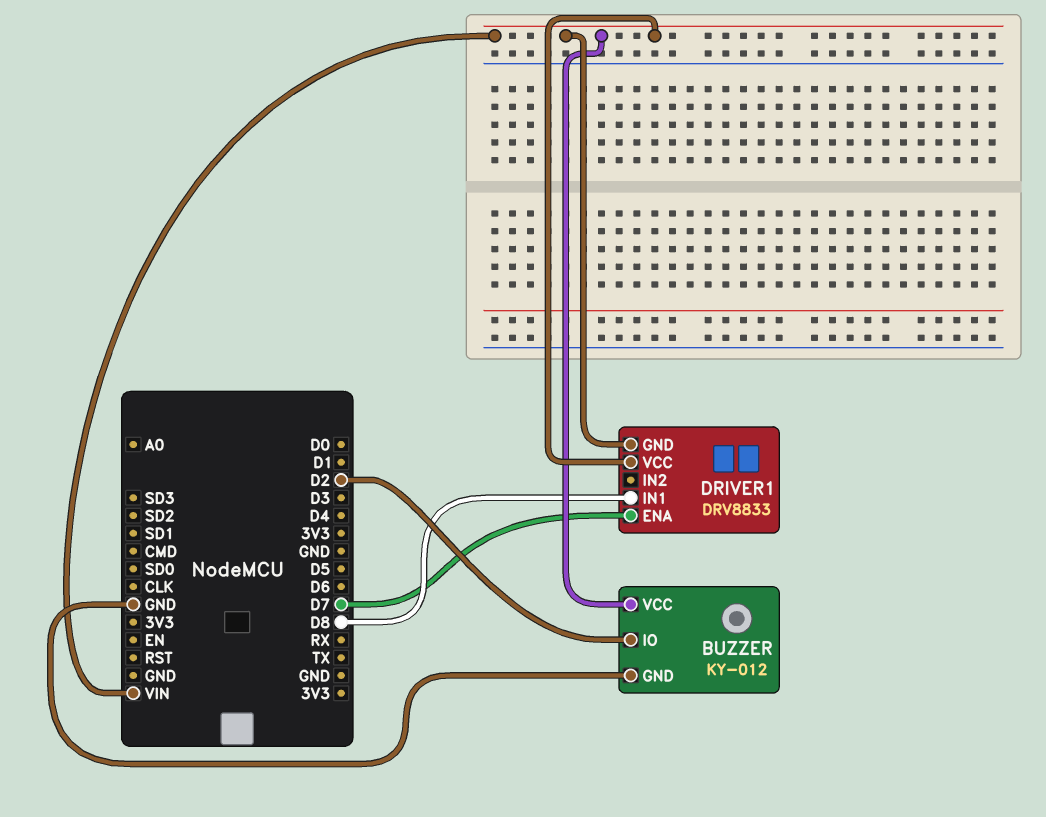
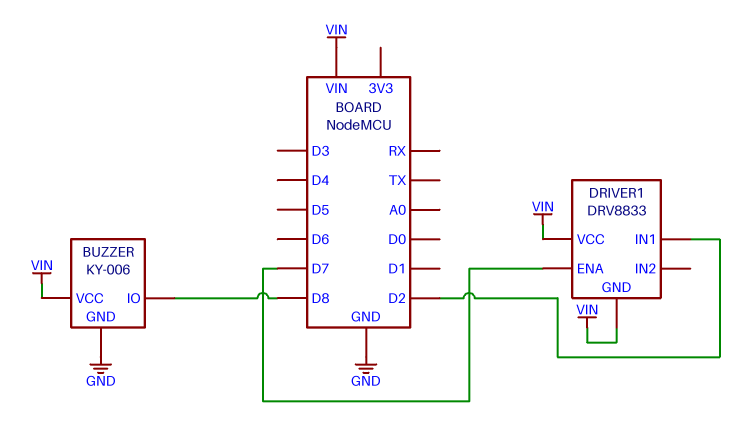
BUZZER: KY-012 -> KY-006
BUZZER pin IO: D2 -> D8
DRIVER1 pin IN1: D8 -> D2

